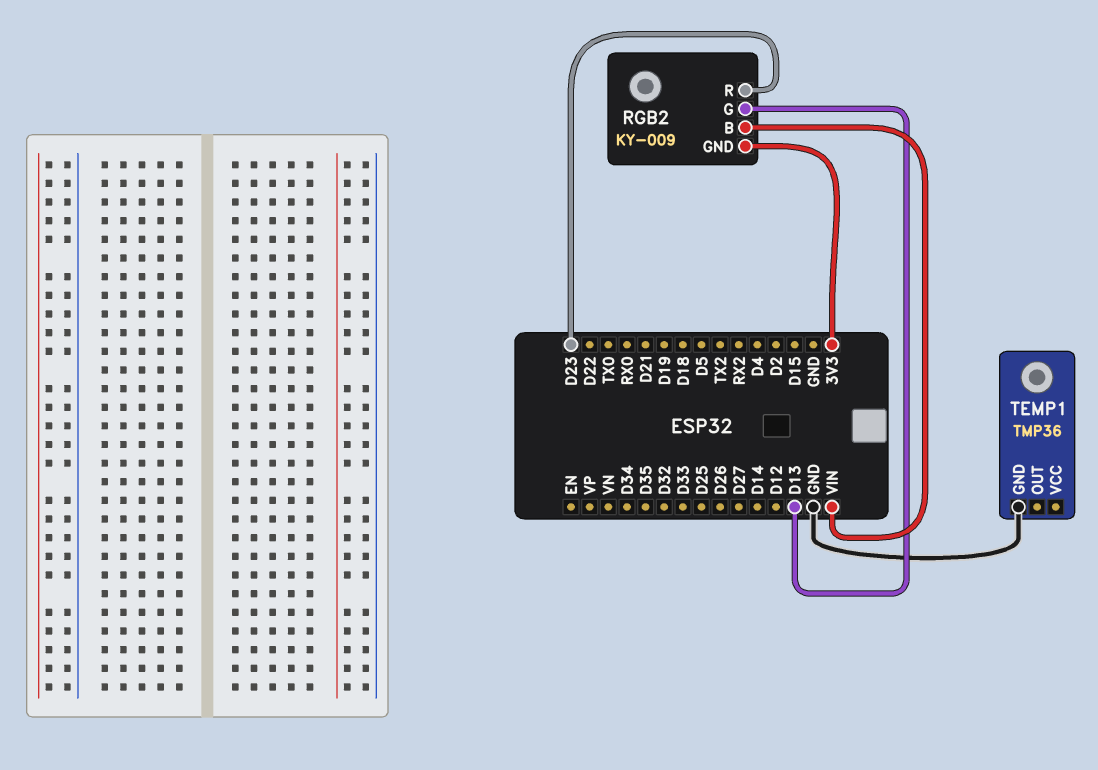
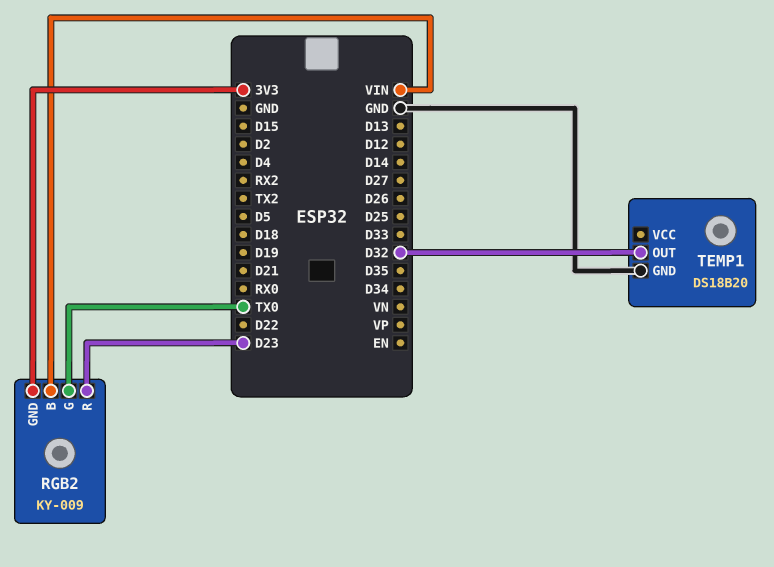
RGB2 pin G: D13 -> TX0
TEMP1: TMP36 -> DS18B20
TEMP1 pin OUT: none -> D32

